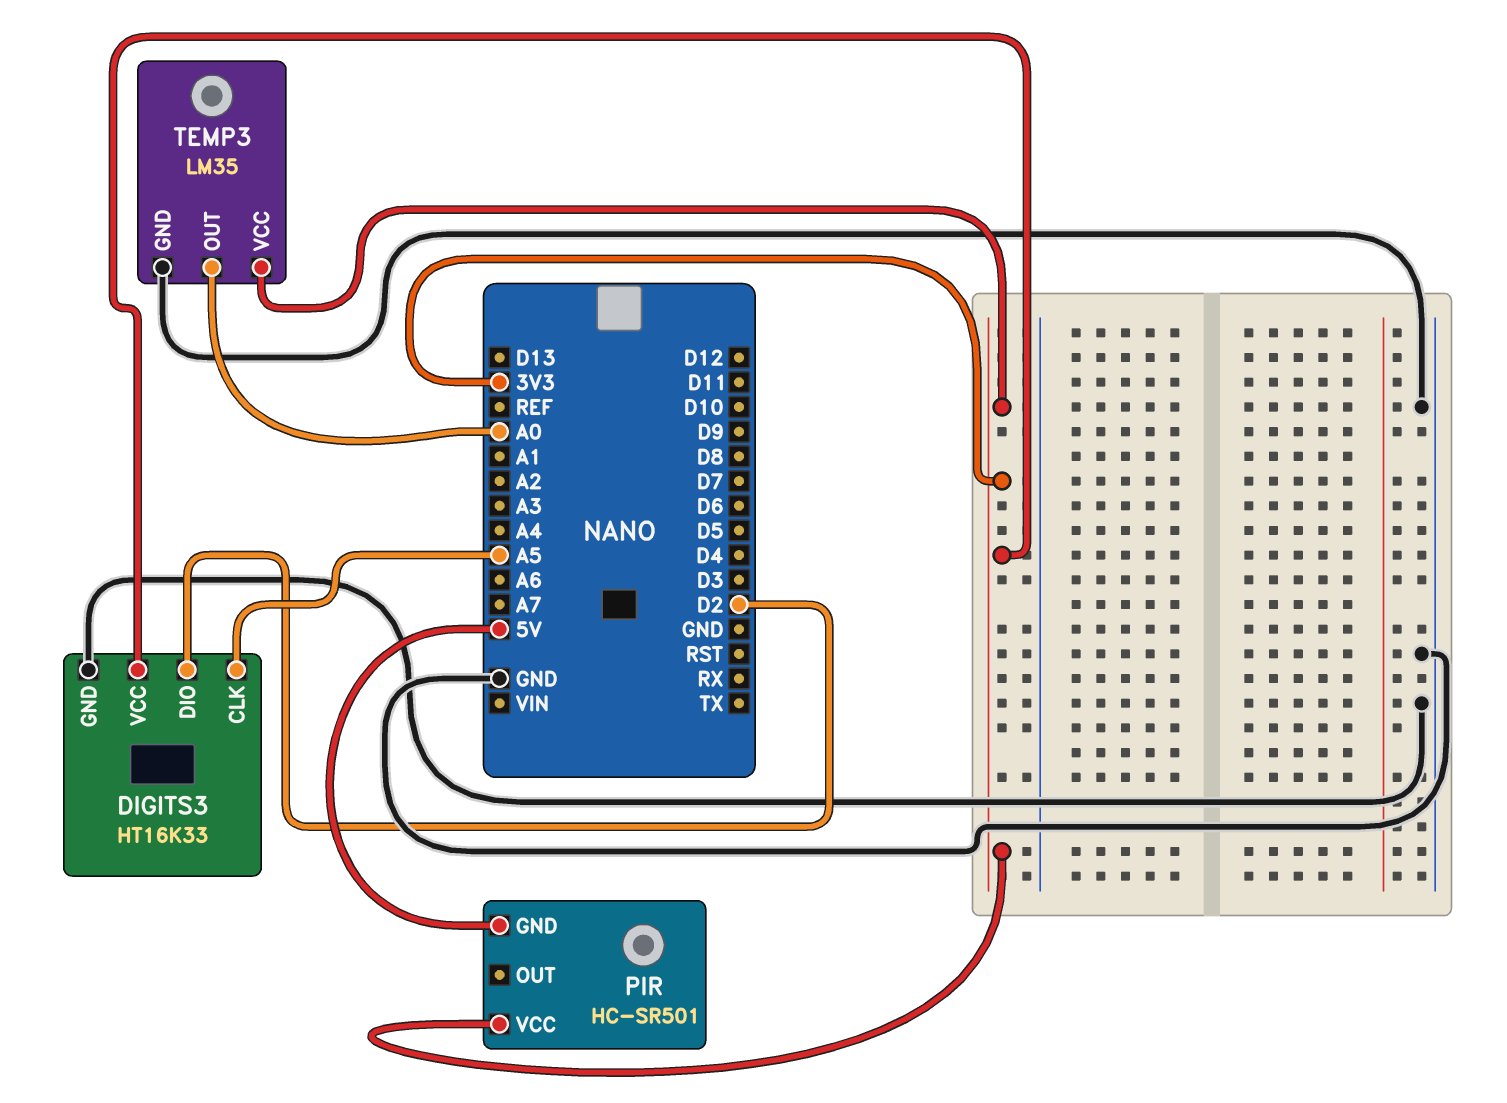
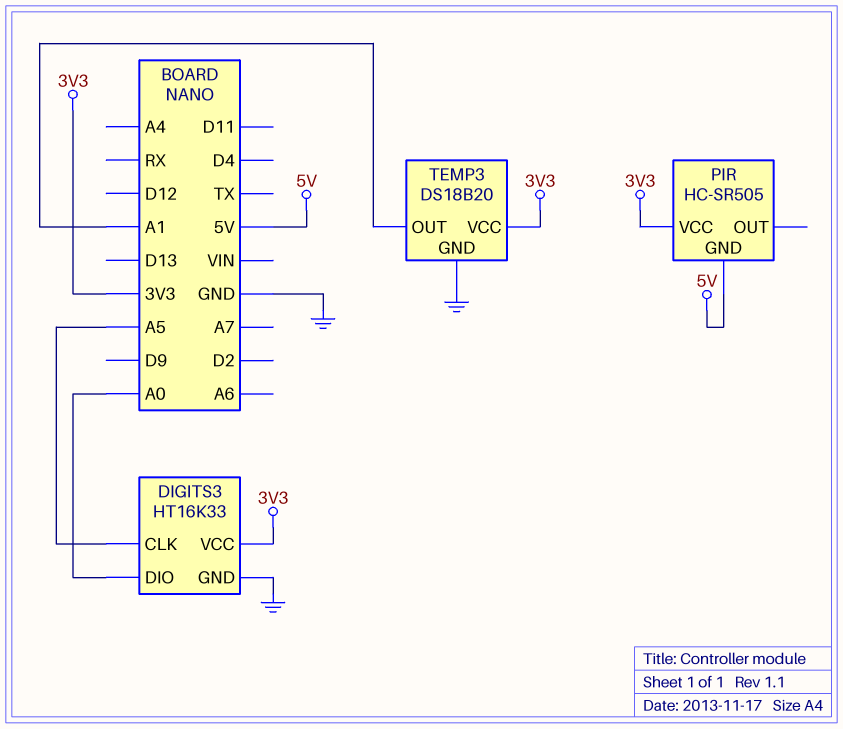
DIGITS3 pin DIO: D2 -> A0
PIR: HC-SR501 -> HC-SR505
TEMP3: LM35 -> DS18B20
TEMP3 pin OUT: A0 -> A1

